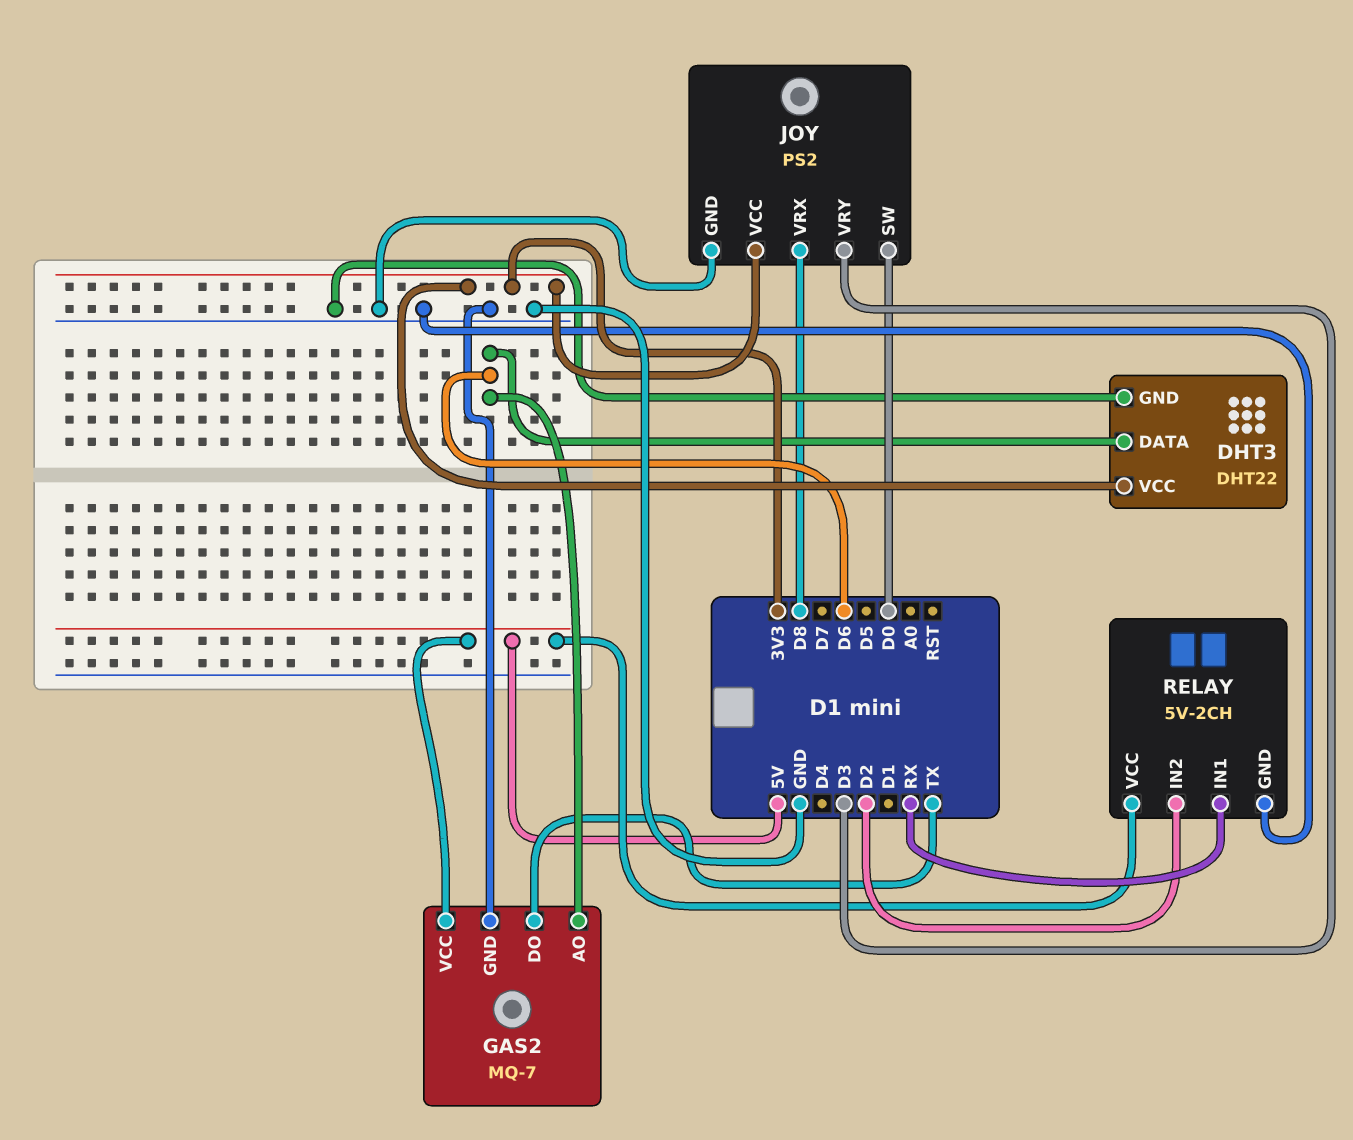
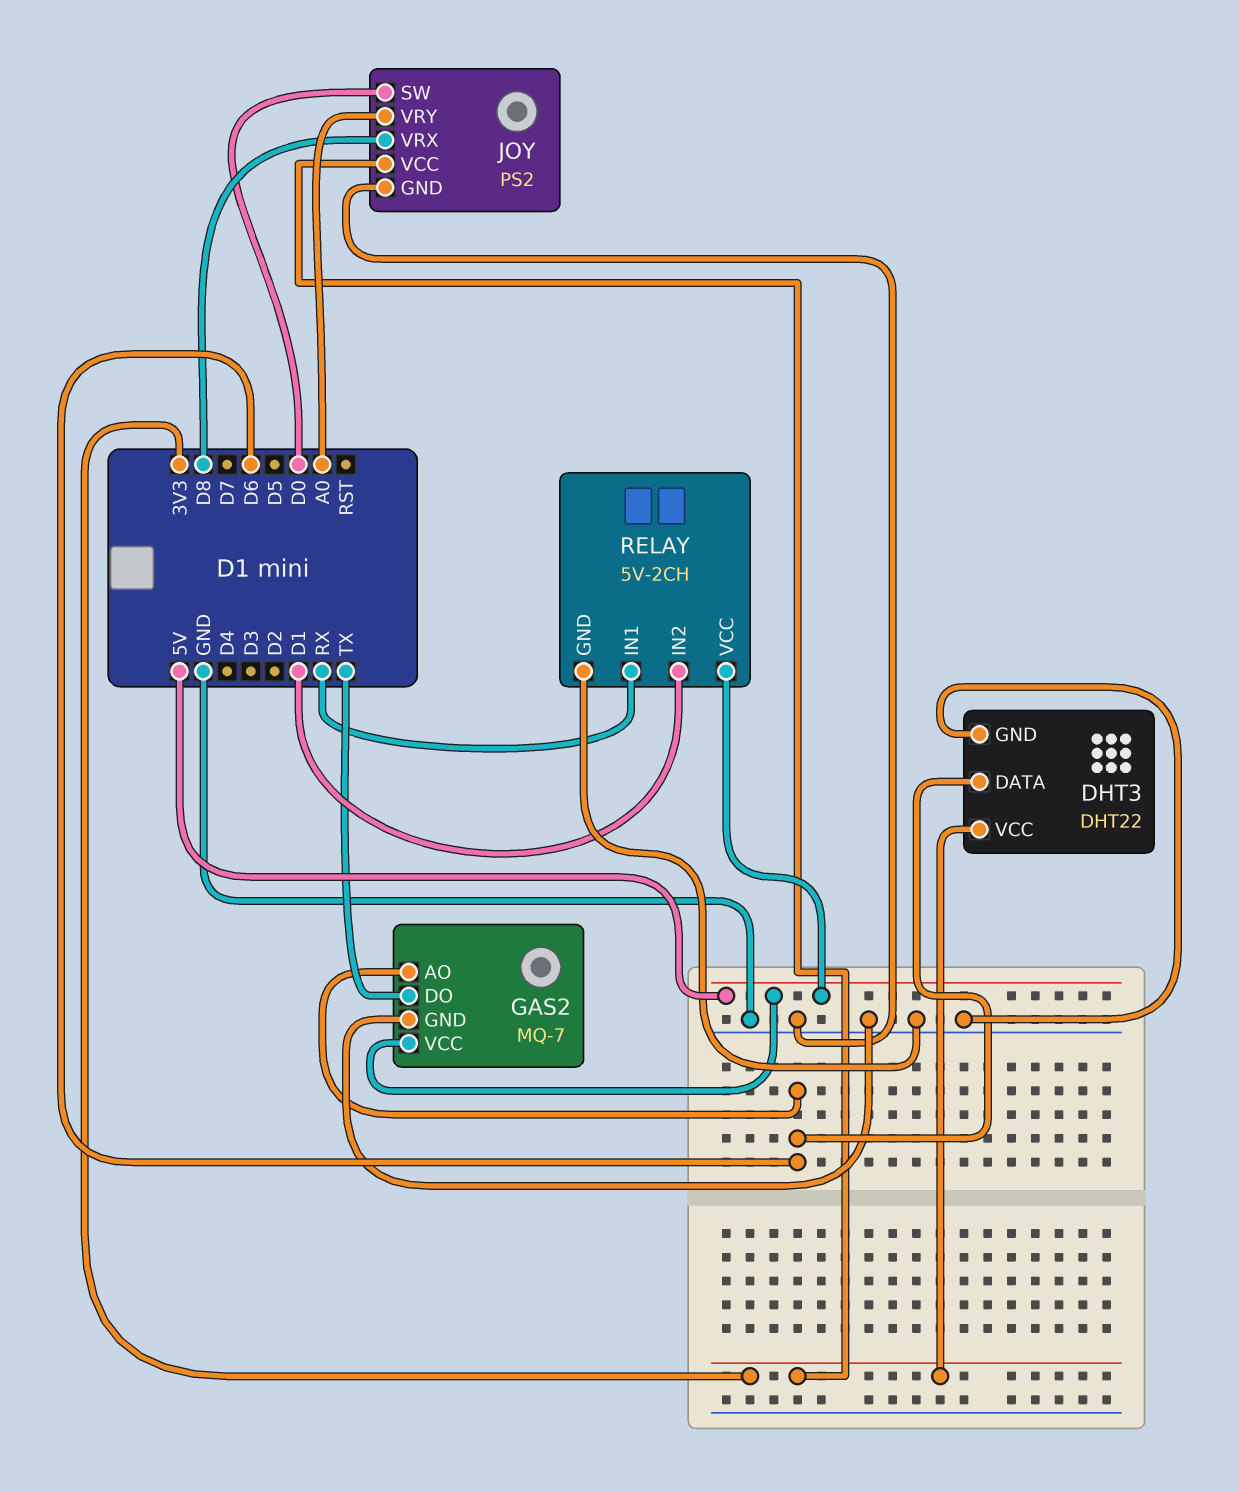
JOY pin VRY: D3 -> A0
RELAY pin IN2: D2 -> D1

